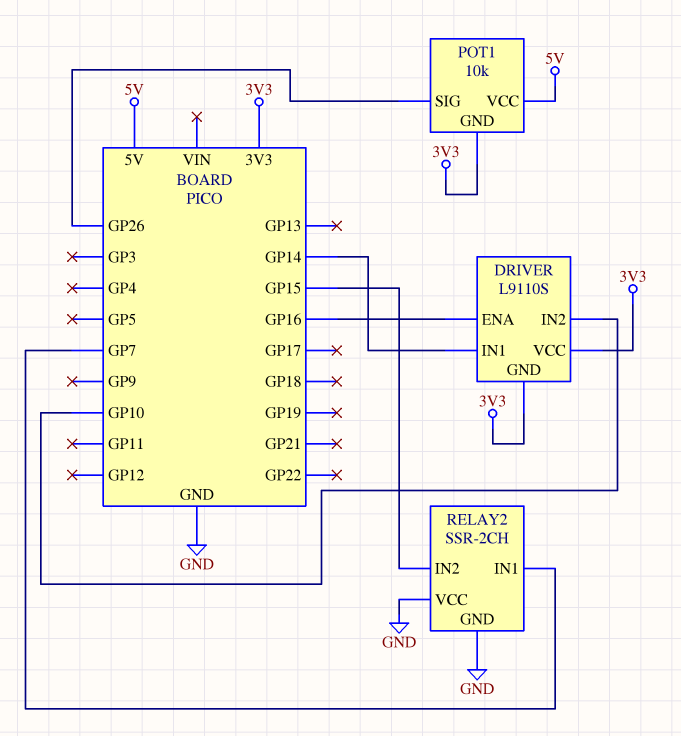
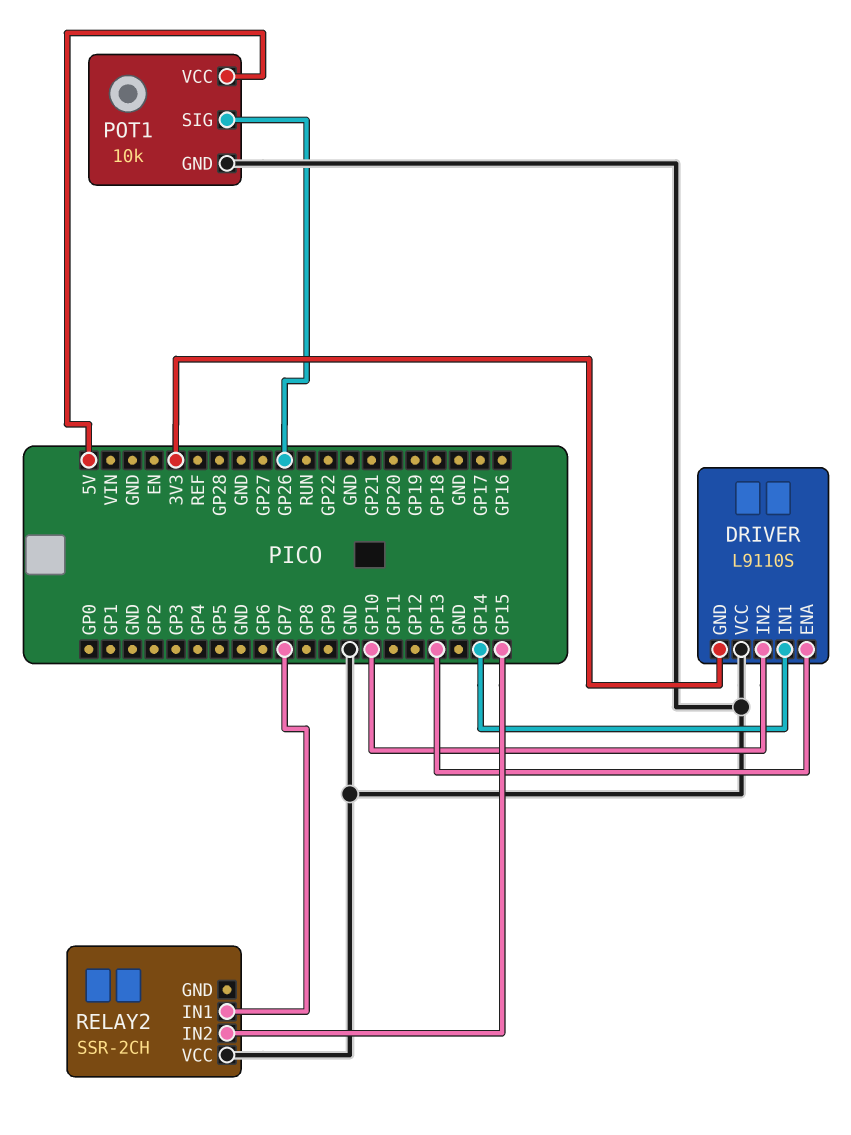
DRIVER pin ENA: GP16 -> GP13
DRIVER pin VCC: 3V3 -> GND
POT1 pin GND: 3V3 -> GND
RELAY2 pin GND: GND -> none

